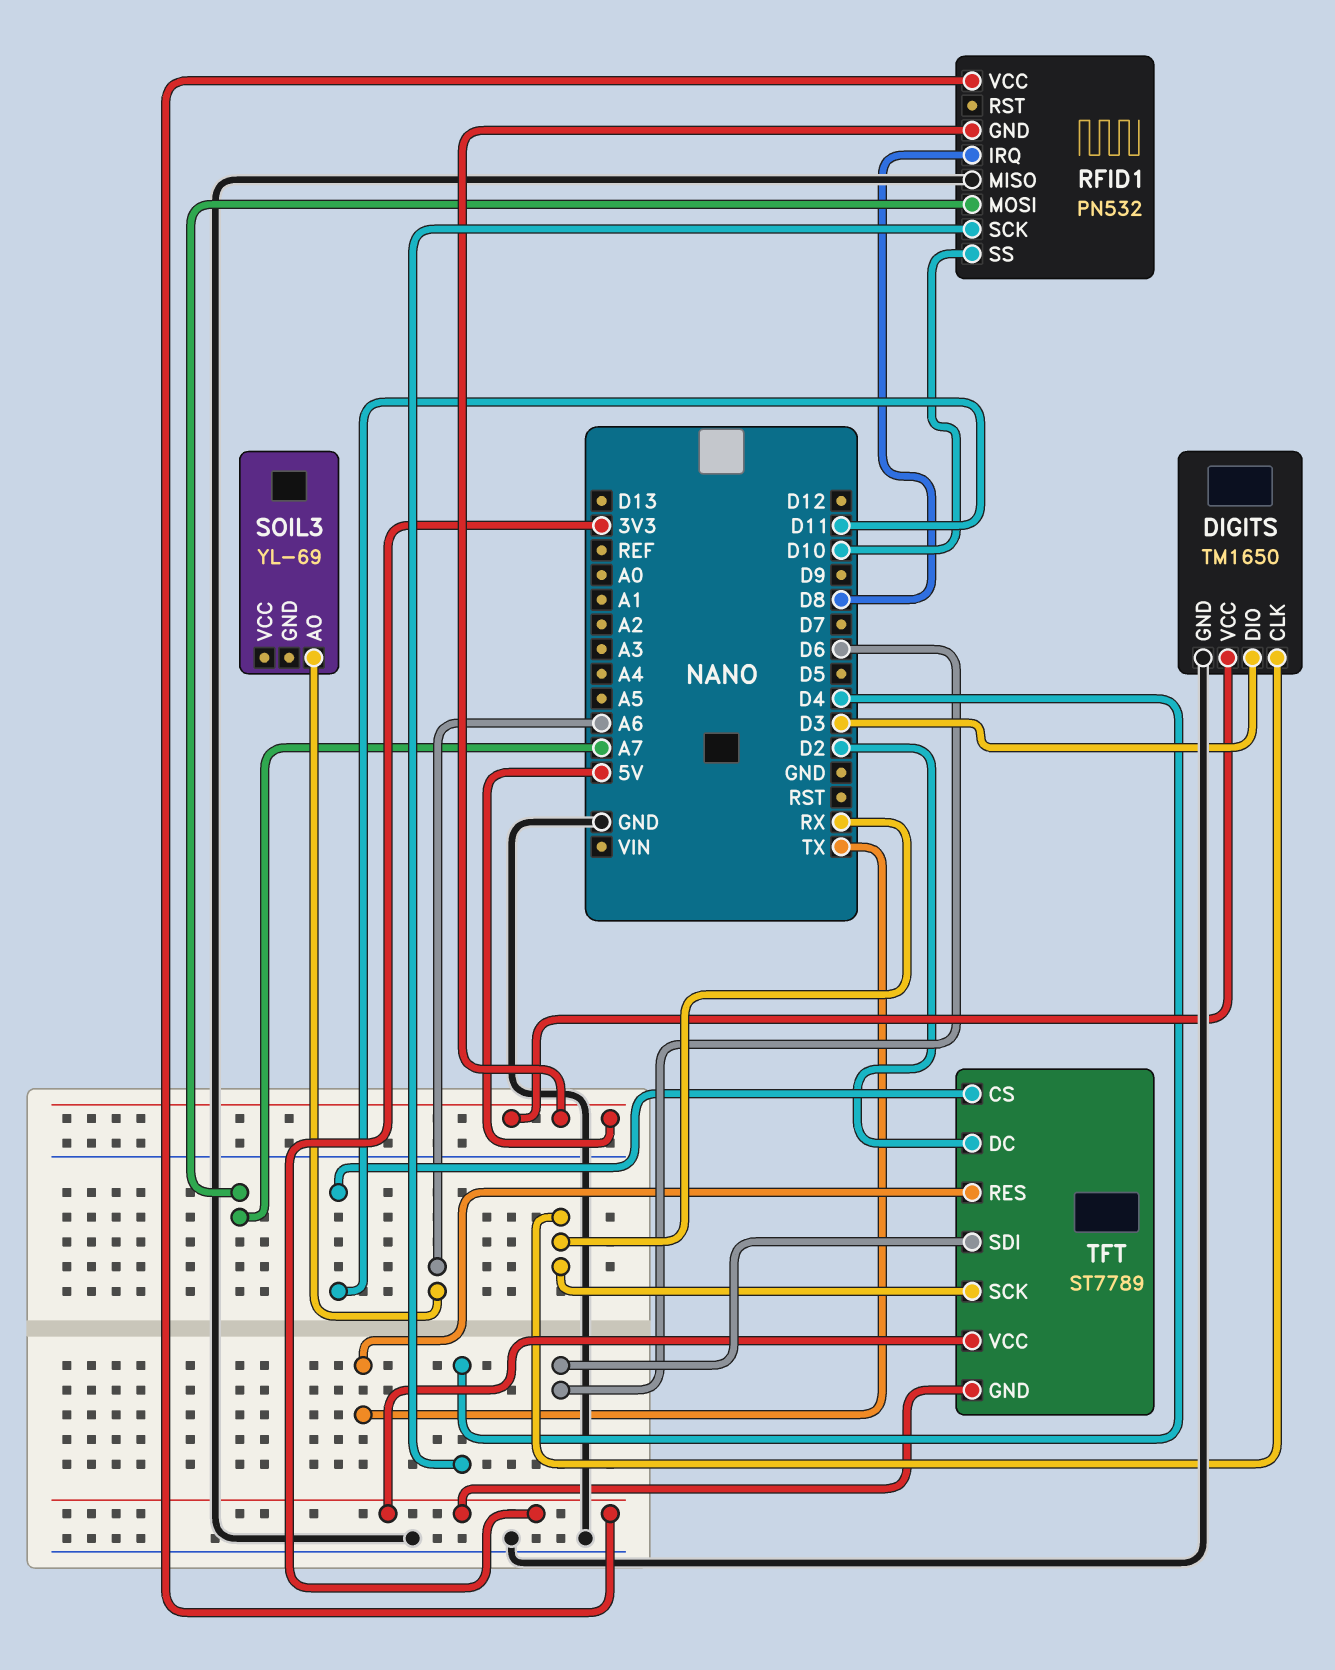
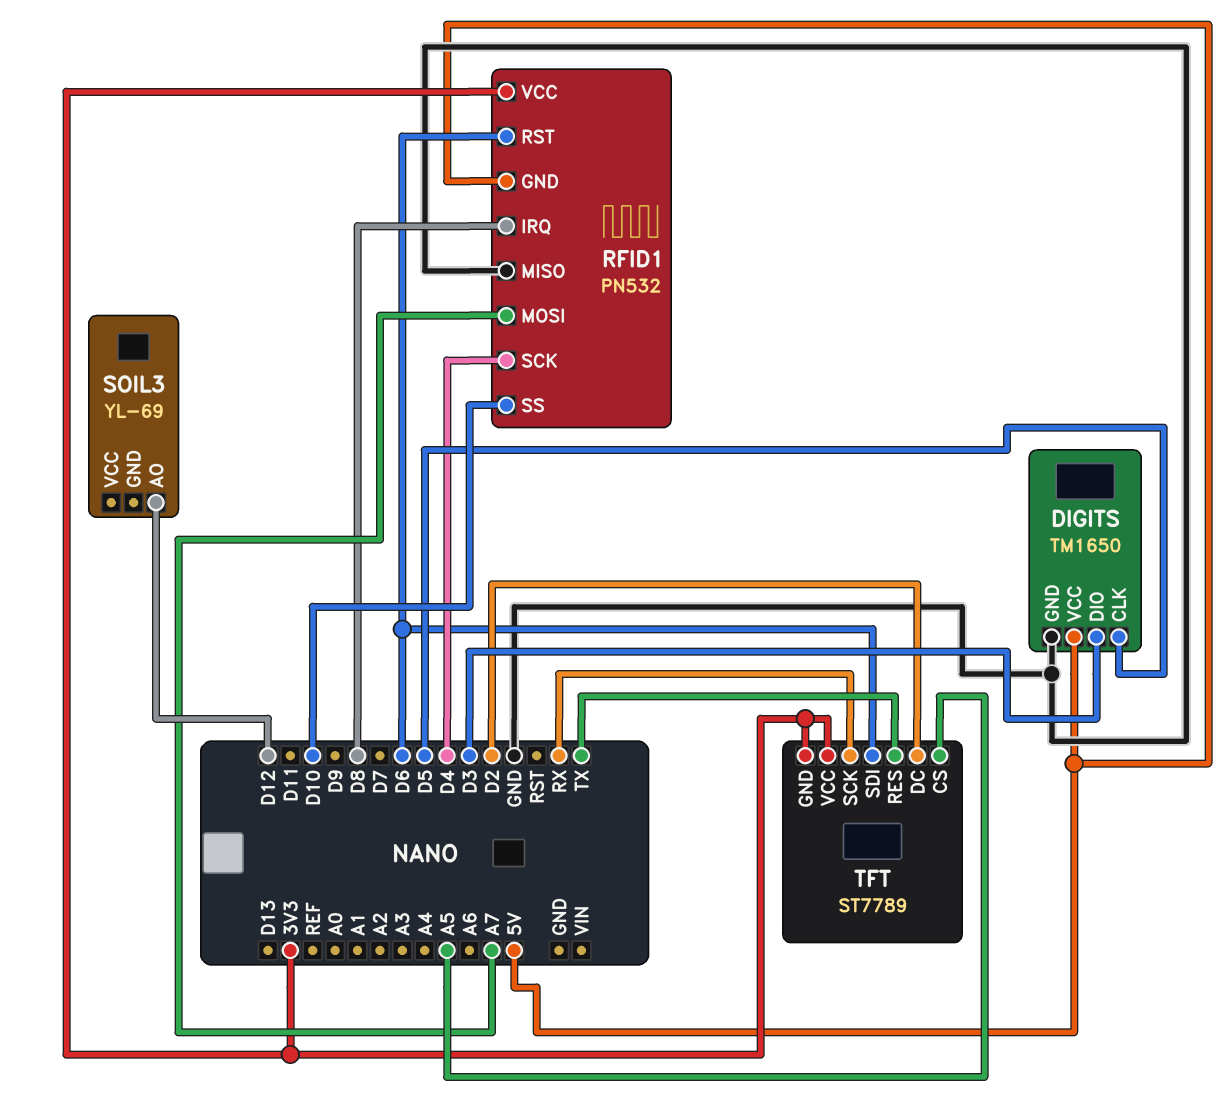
DIGITS pin CLK: RX -> D5
RFID1 pin RST: none -> D6
SOIL3 pin AO: A6 -> D12
TFT pin CS: D11 -> A5

